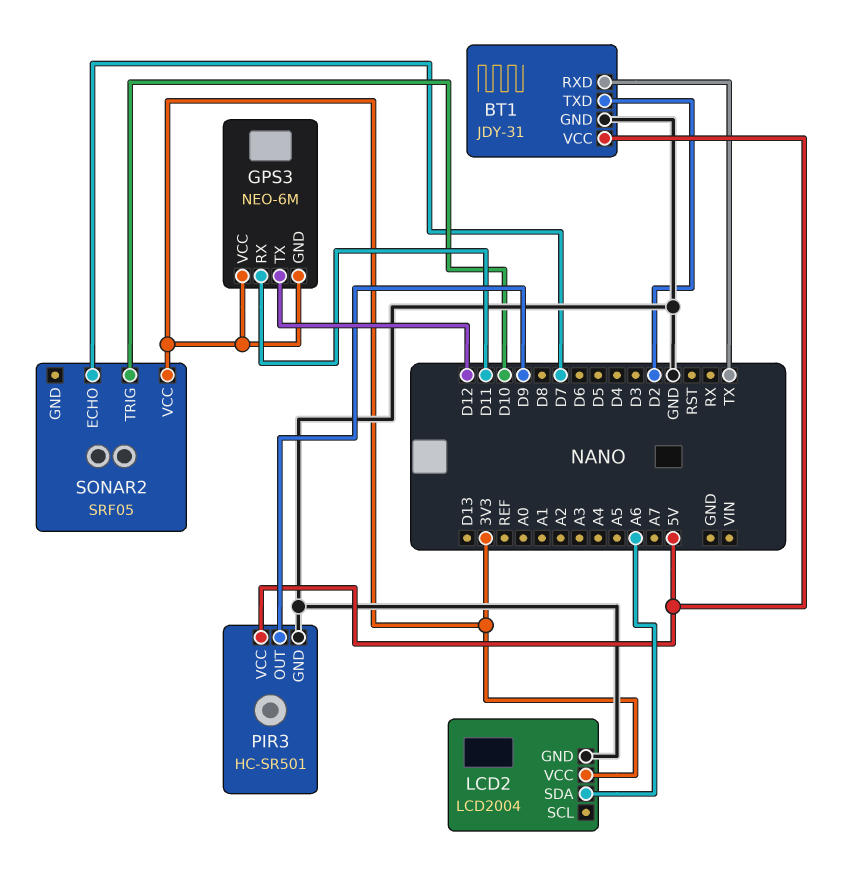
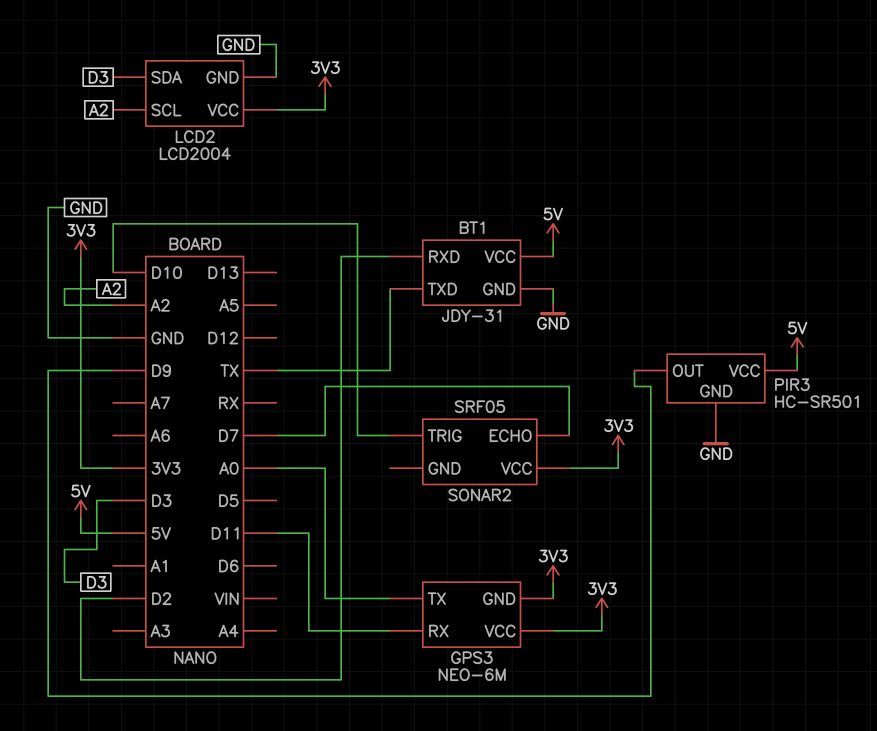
BT1 pin RXD: TX -> D2
BT1 pin TXD: D2 -> TX
GPS3 pin TX: D12 -> A0
LCD2 pin SCL: none -> A2
LCD2 pin SDA: A6 -> D3

